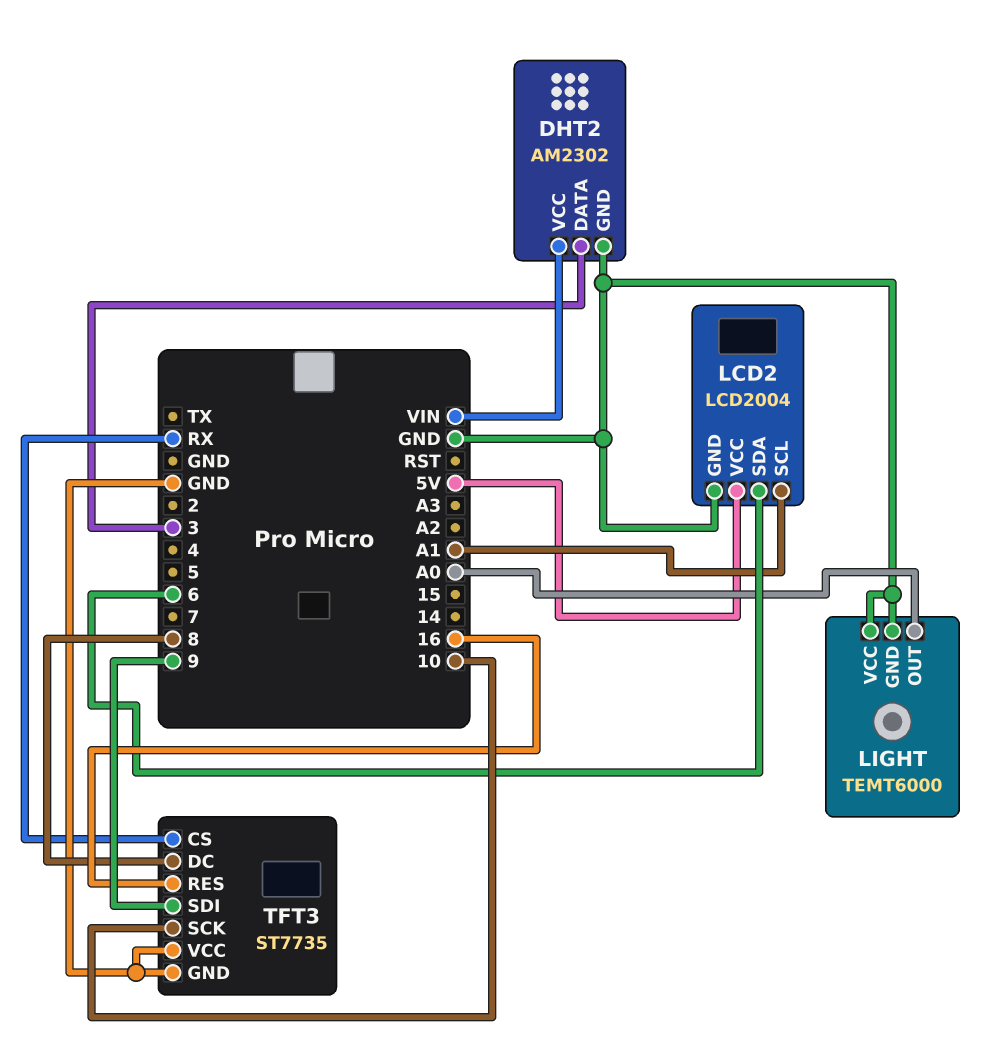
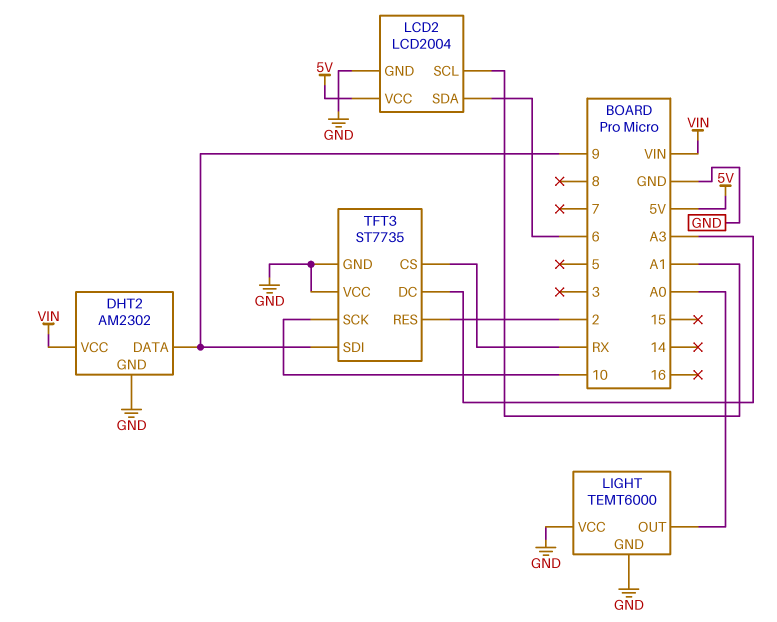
DHT2 pin DATA: 3 -> 9
TFT3 pin DC: 8 -> A3
TFT3 pin RES: 16 -> 2

